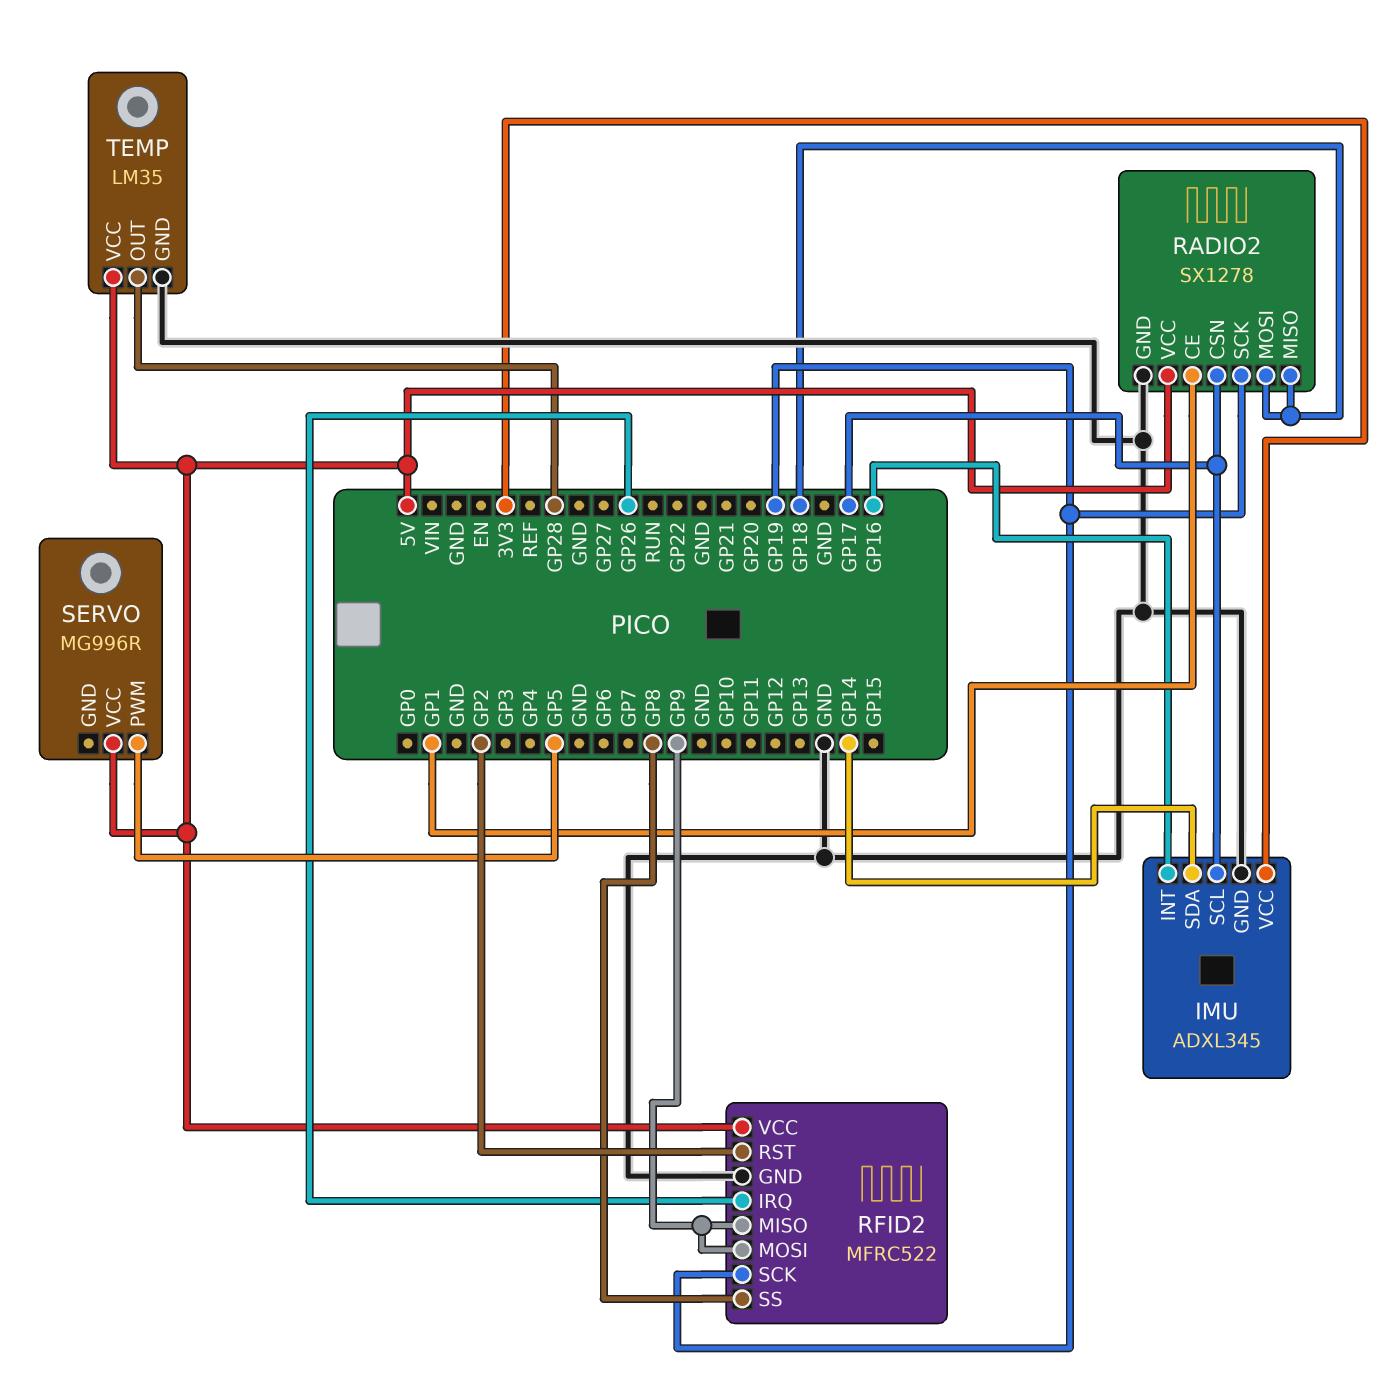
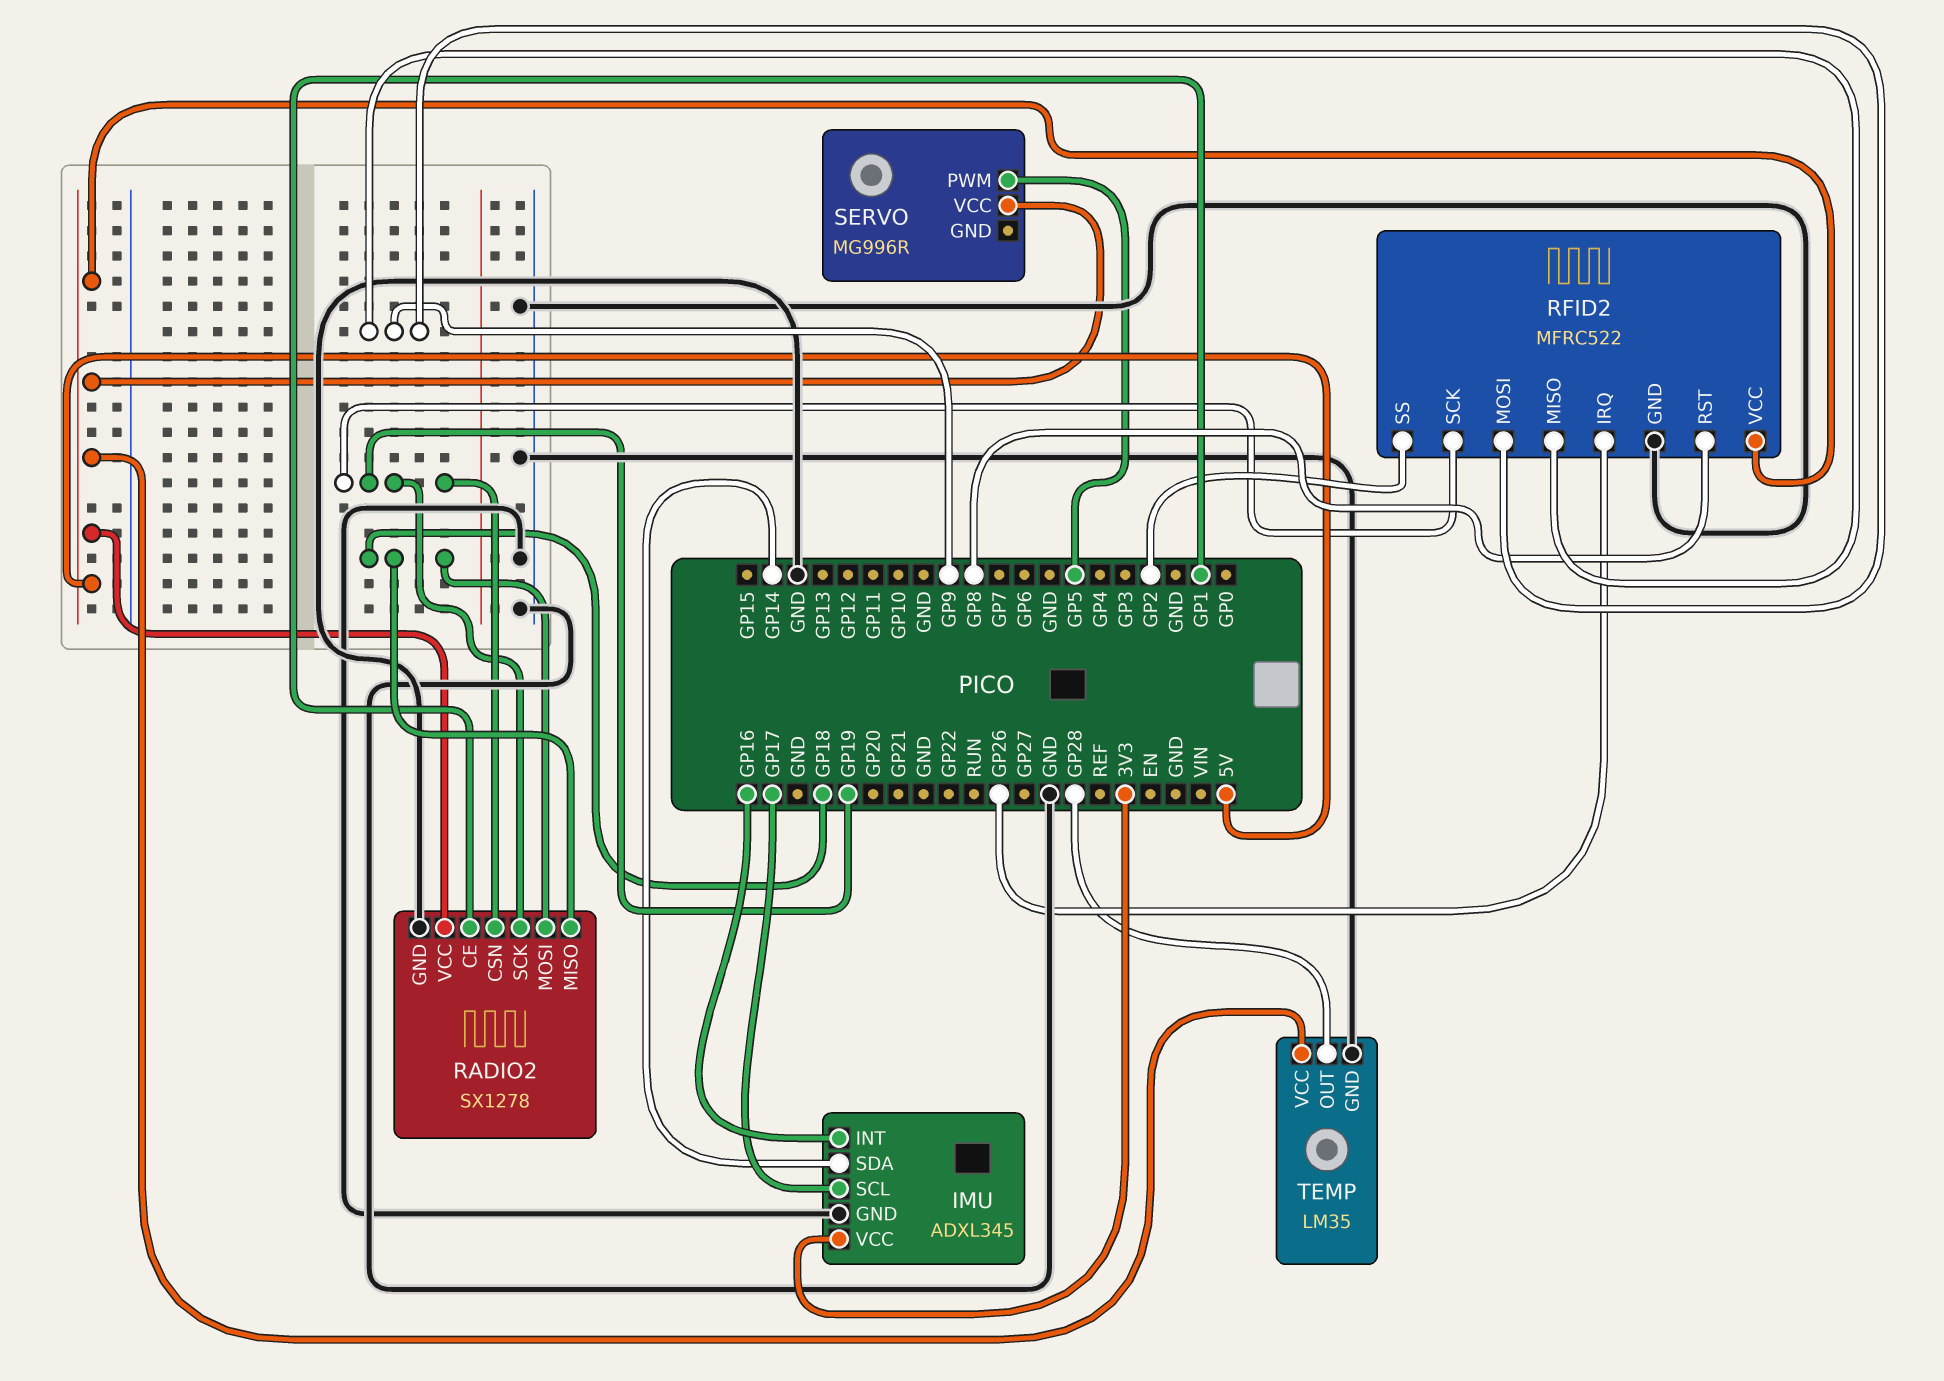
RADIO2 pin CSN: GP17 -> GP19
RFID2 pin RST: GP2 -> GP8
RFID2 pin SS: GP8 -> GP2

